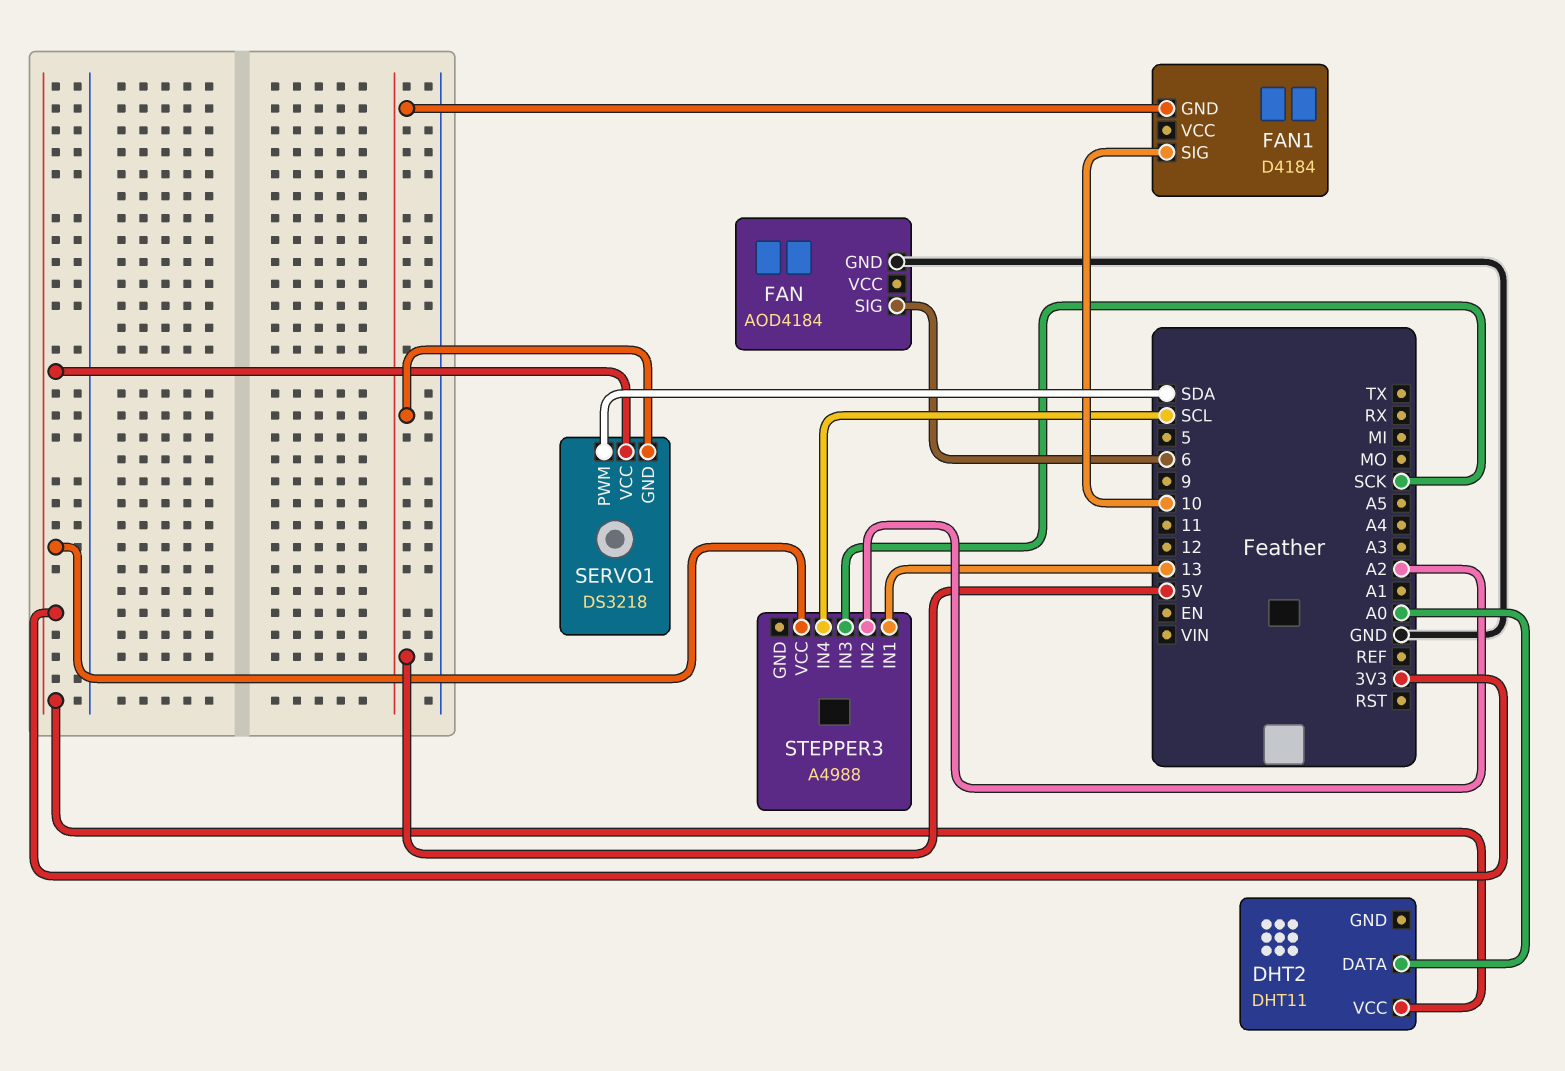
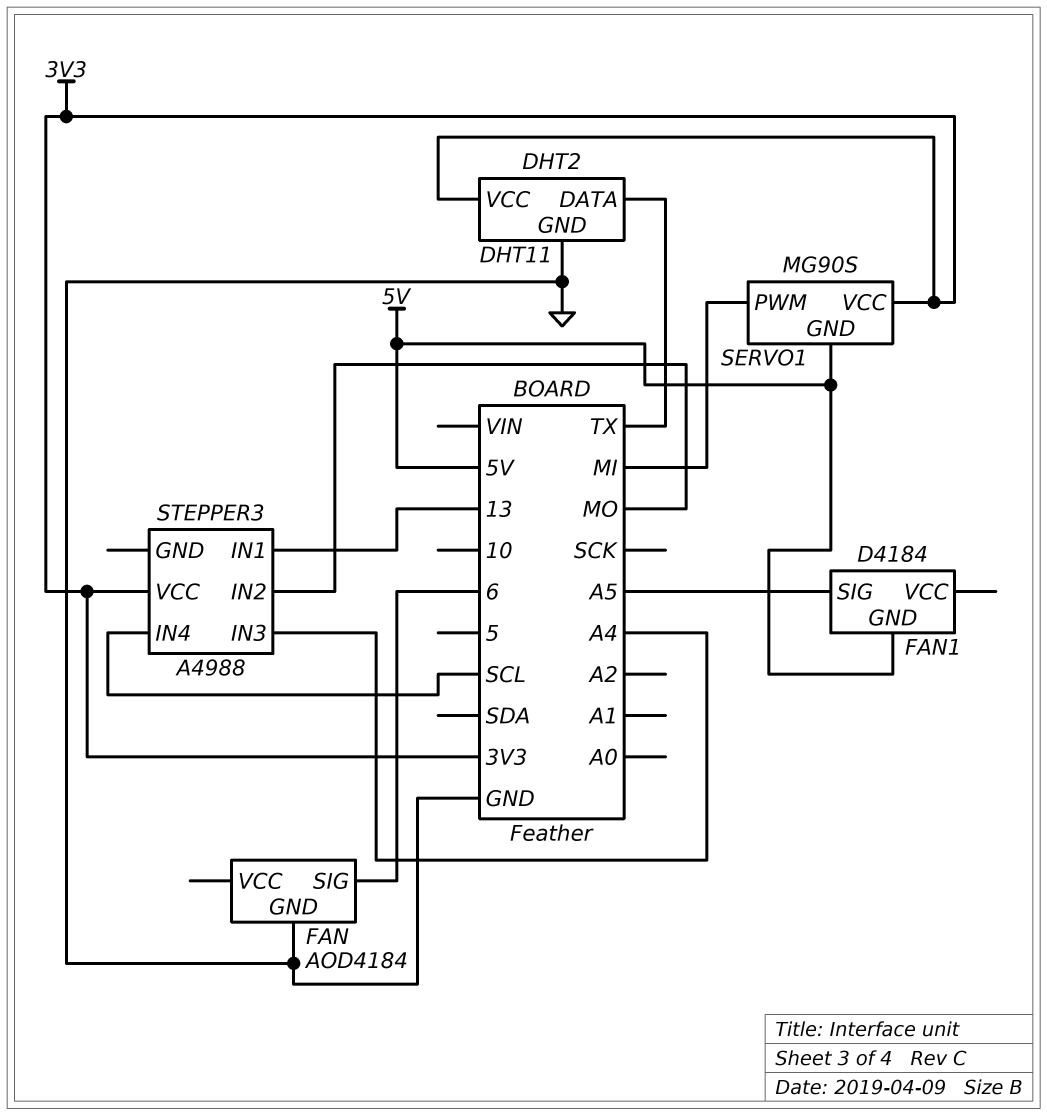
DHT2 pin DATA: A0 -> TX
DHT2 pin GND: none -> GND
FAN1 pin SIG: 10 -> A5
SERVO1: DS3218 -> MG90S
SERVO1 pin PWM: SDA -> MI
STEPPER3 pin IN2: A2 -> MO
STEPPER3 pin IN3: SCK -> A4

